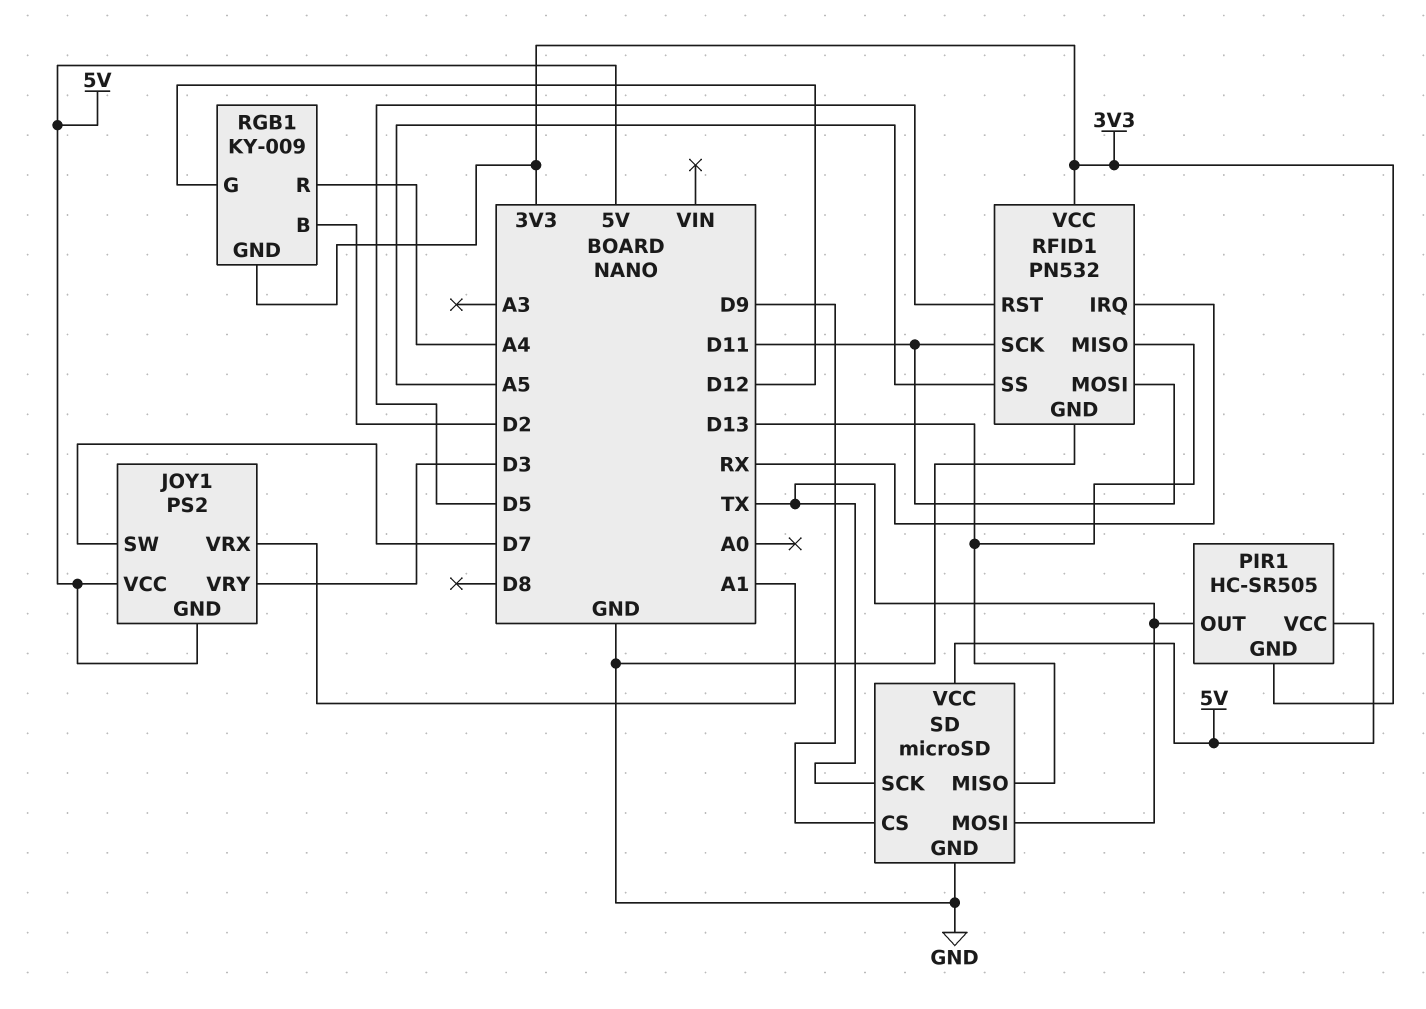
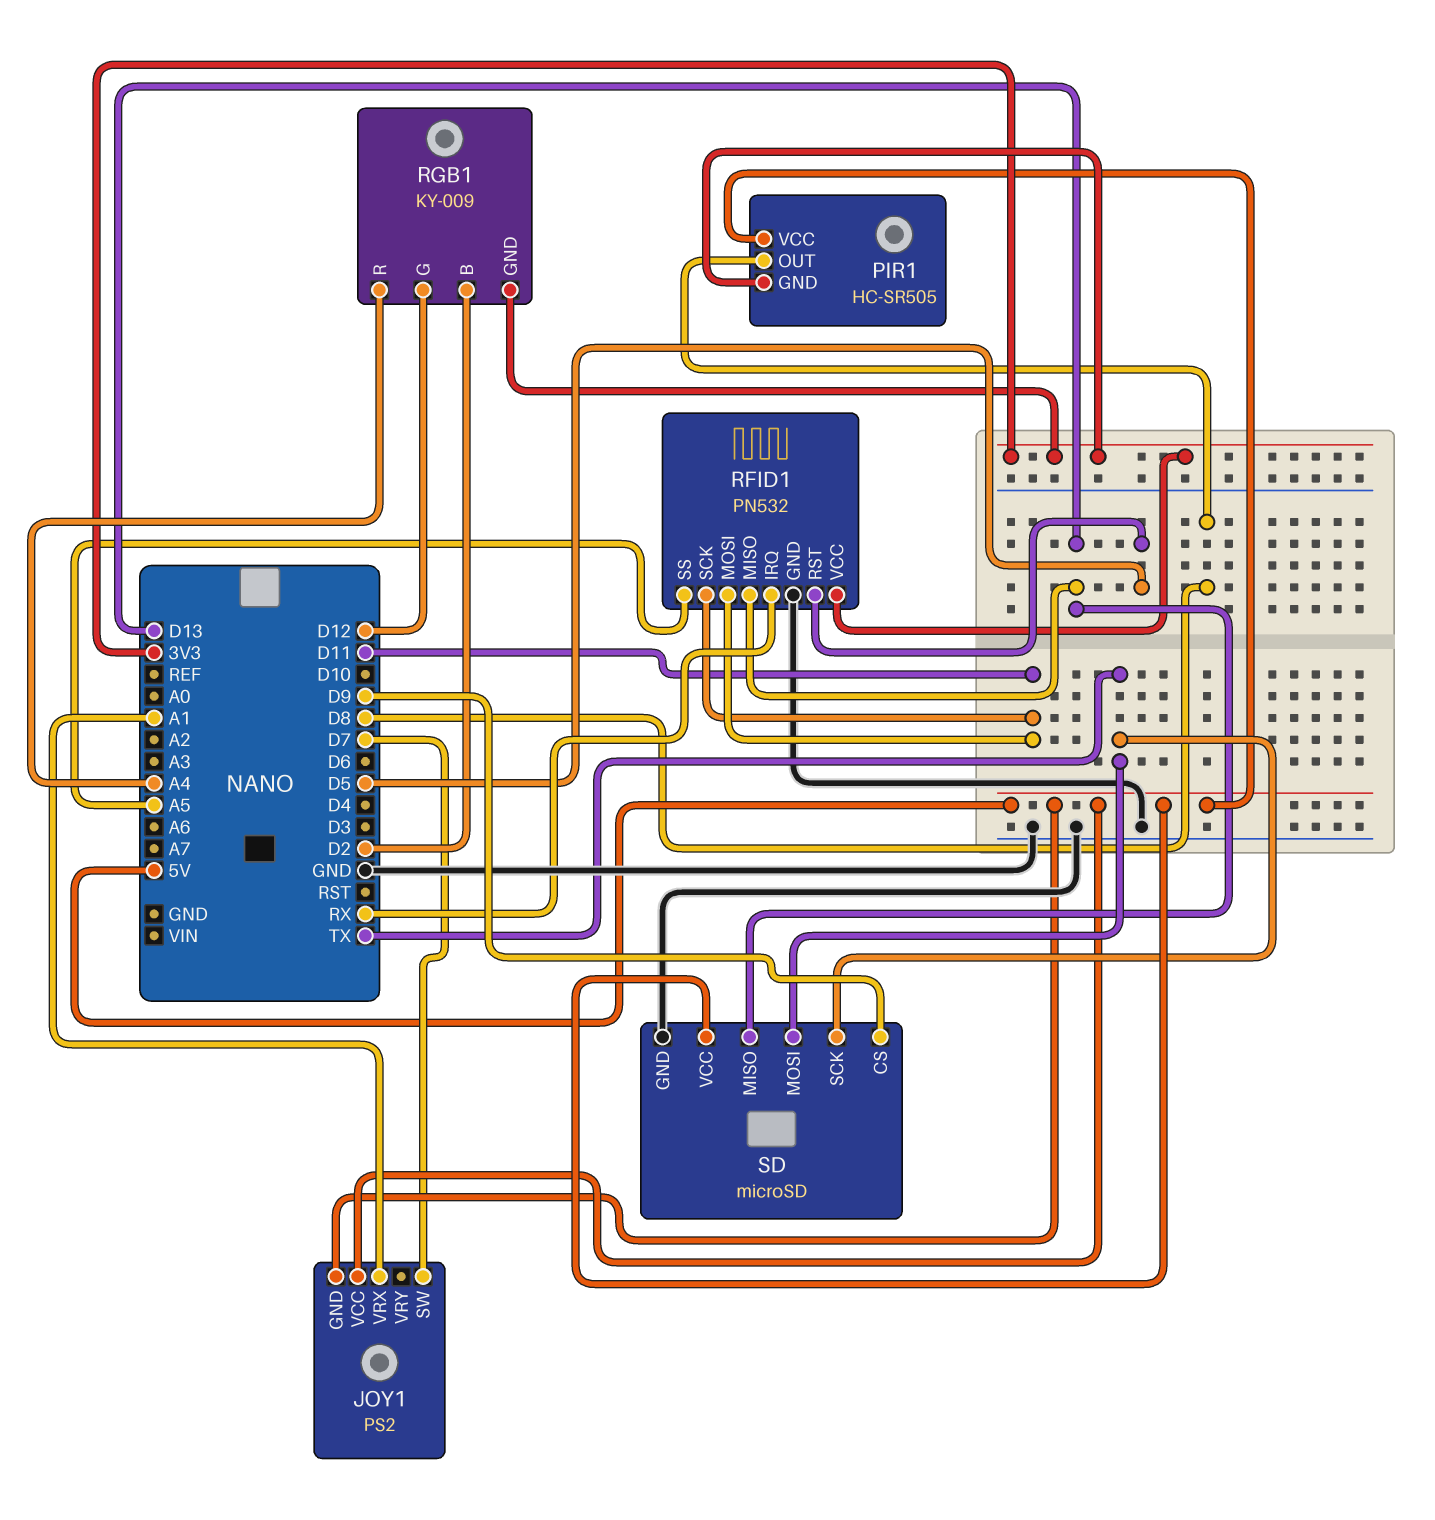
JOY1 pin VRY: D3 -> none
PIR1 pin OUT: TX -> D8

